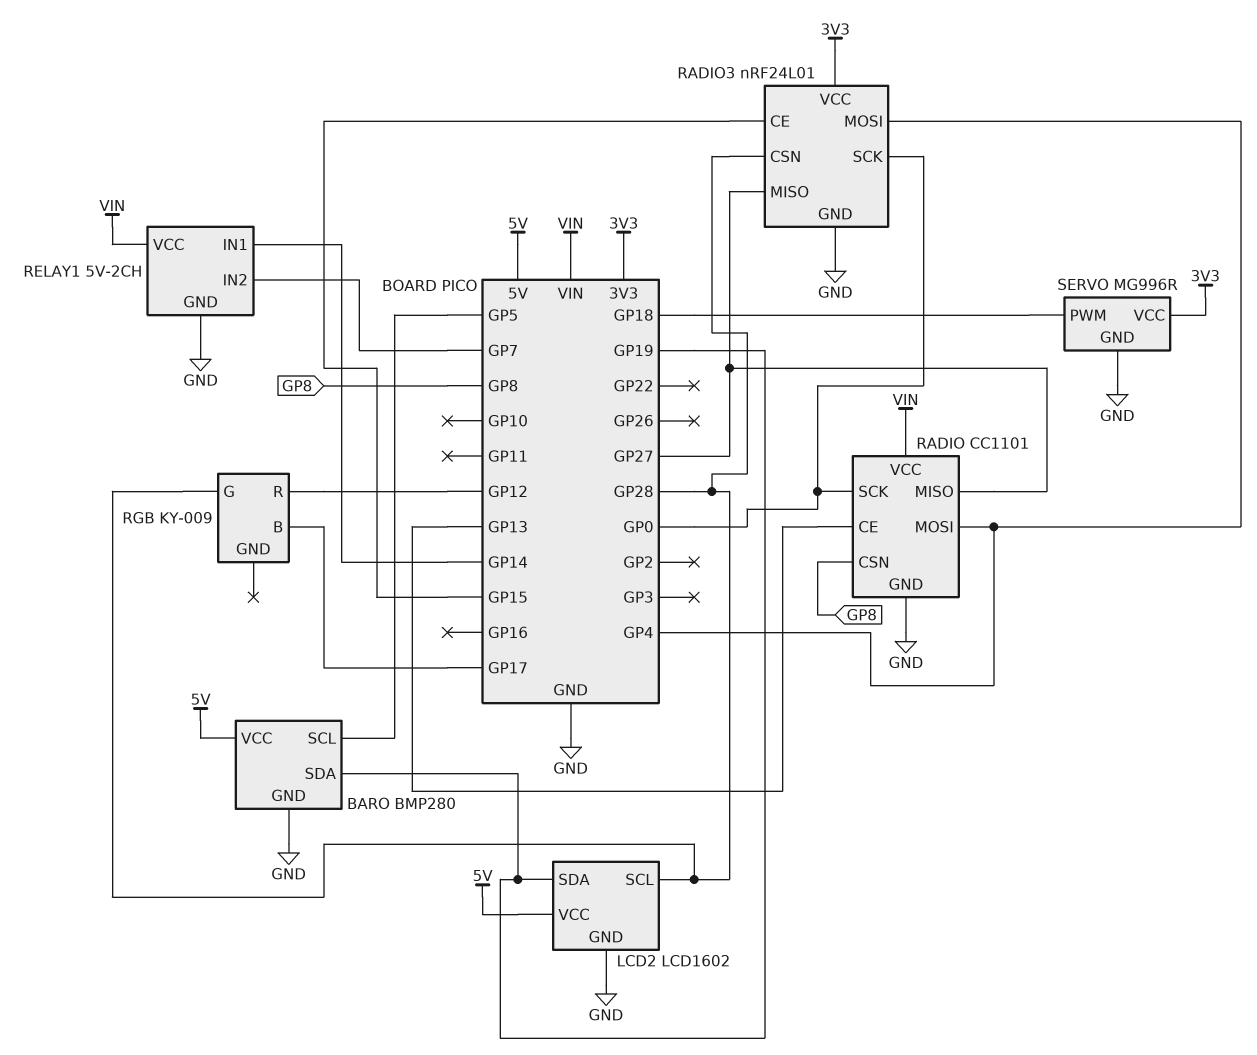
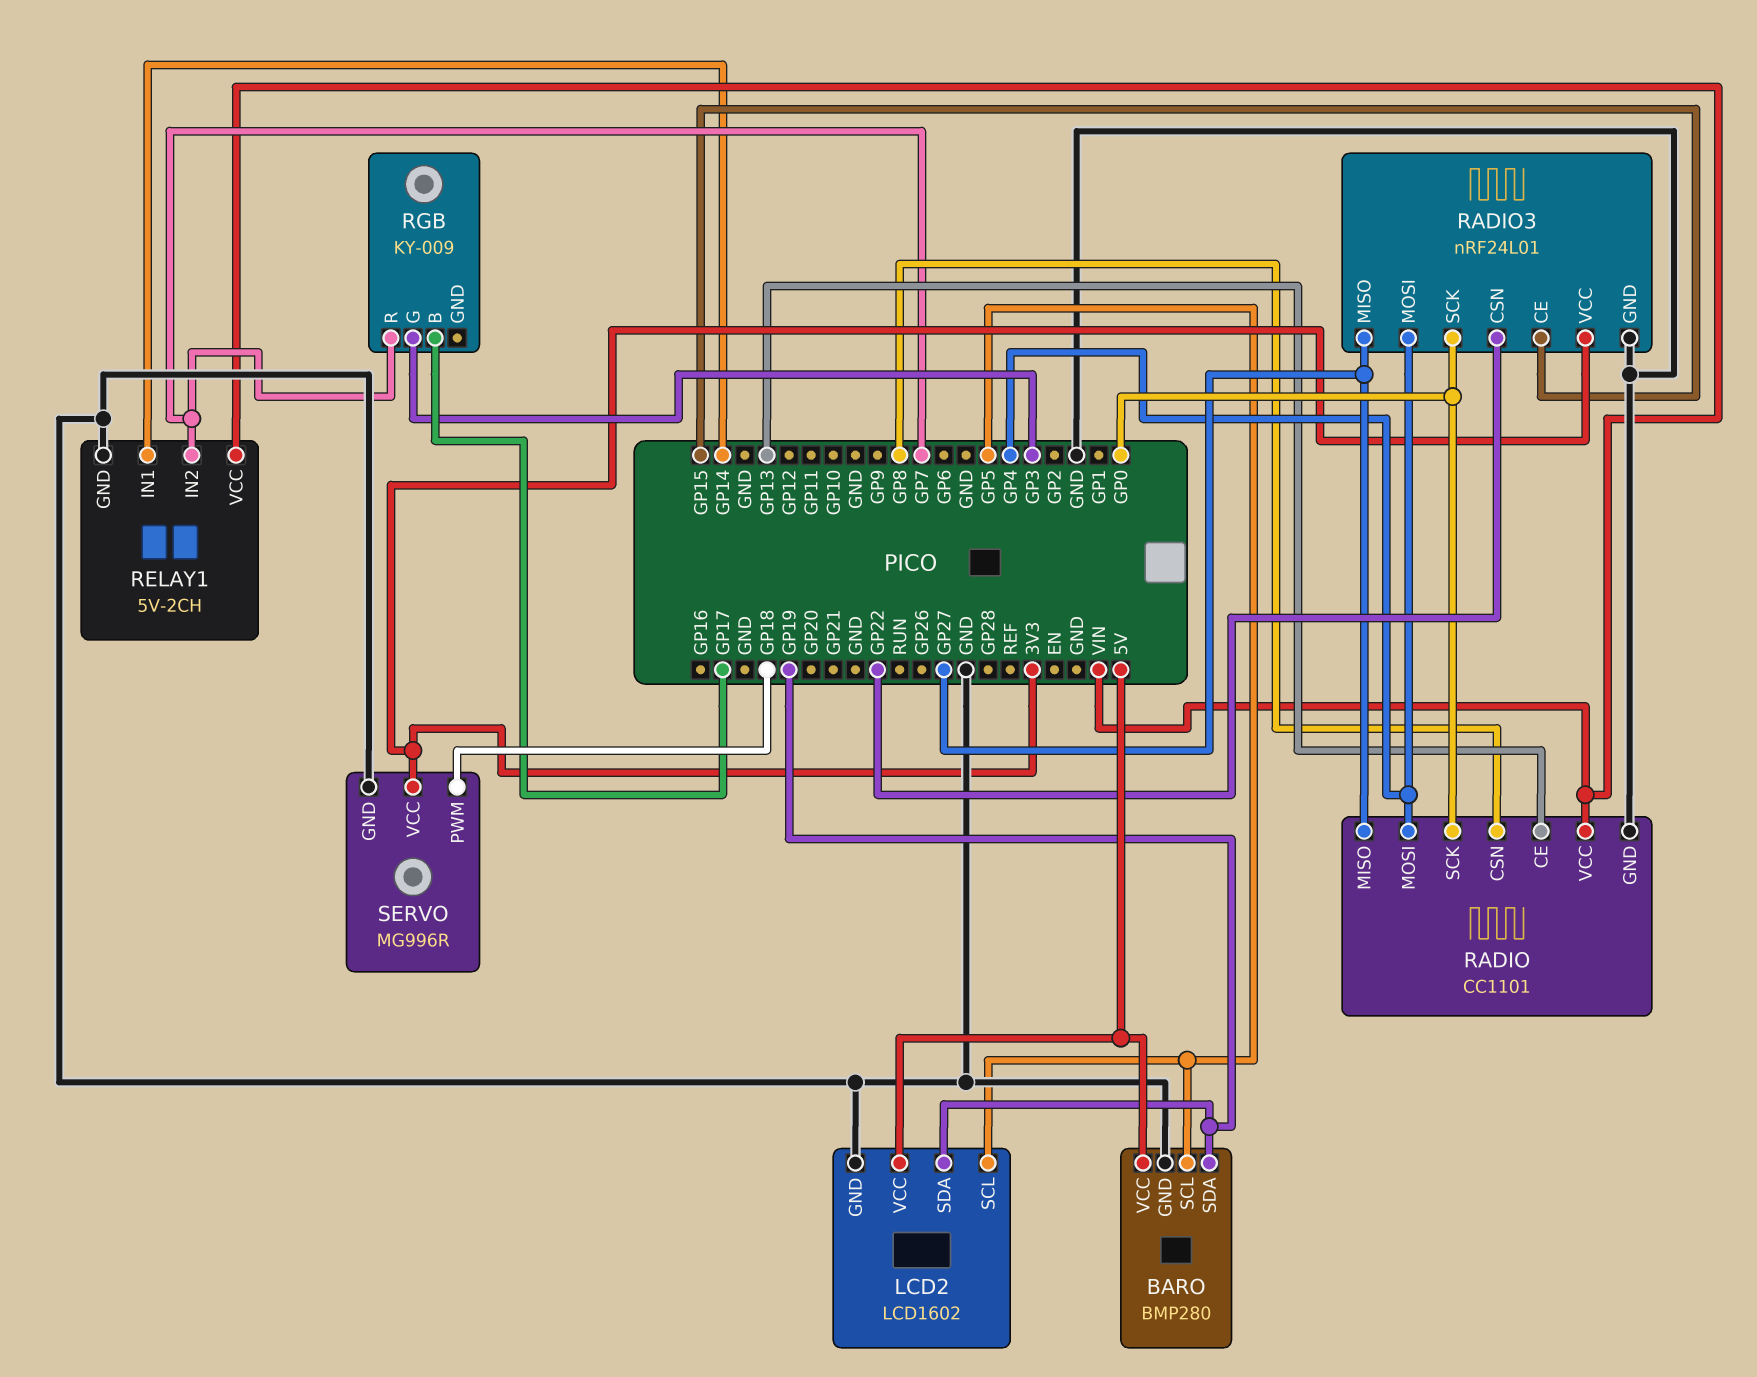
LCD2 pin SCL: GP28 -> GP5
RADIO3 pin CSN: GP28 -> GP22
RGB pin G: GP28 -> GP3
RGB pin R: GP12 -> GP7

